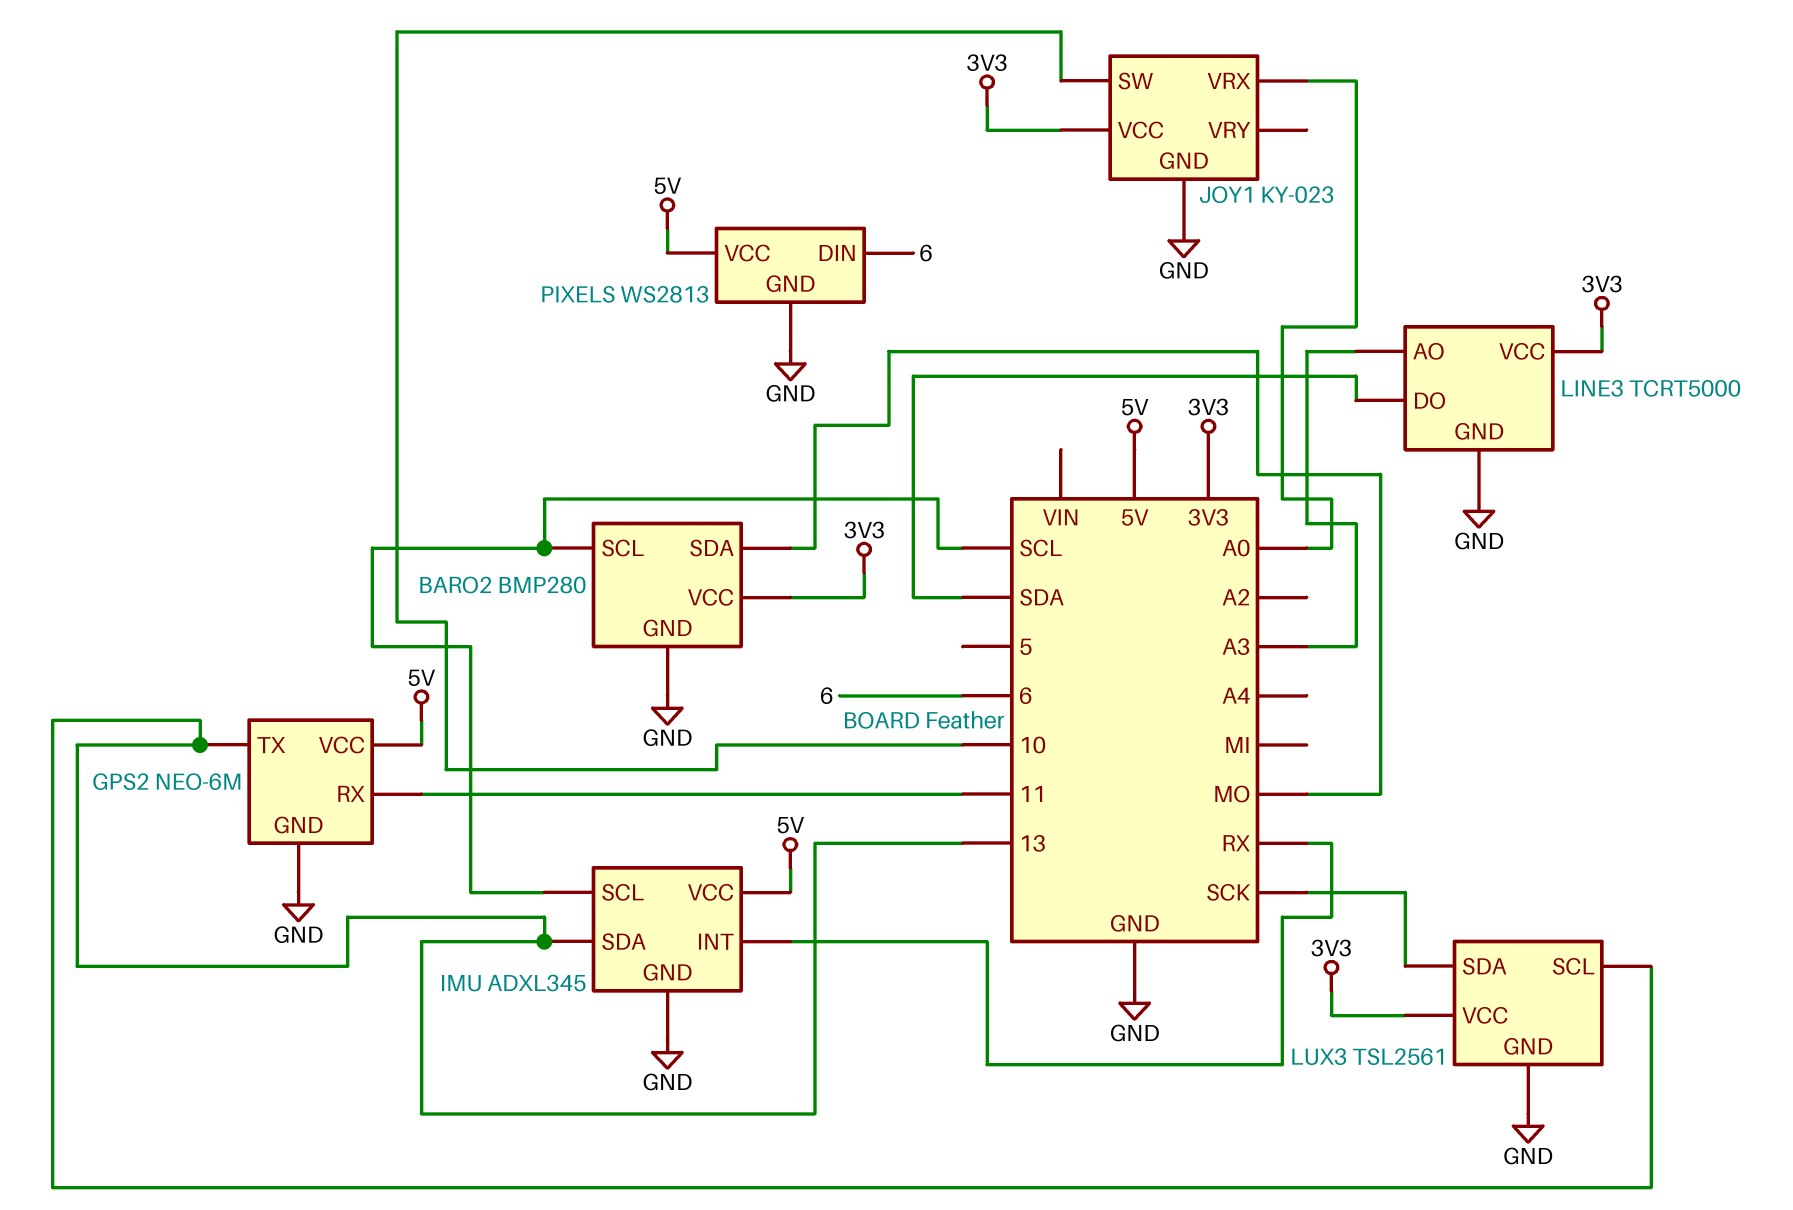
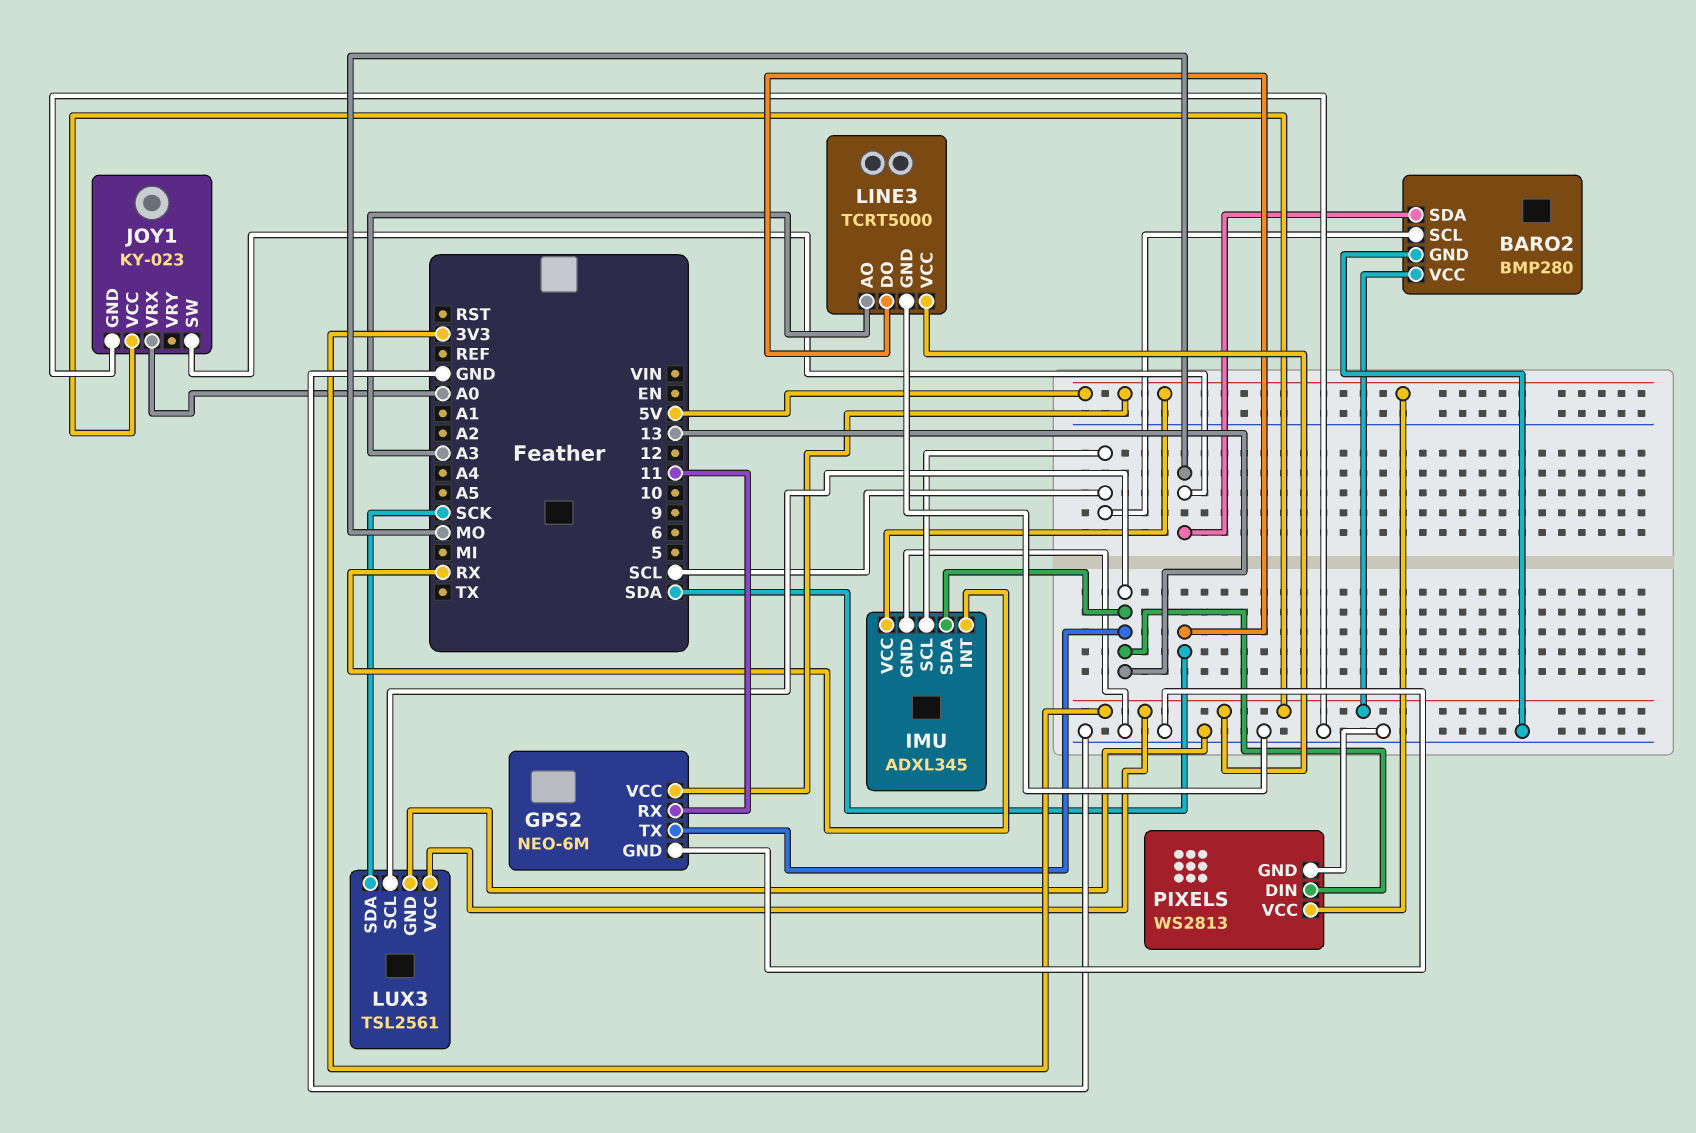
JOY1 pin SW: 10 -> MO
PIXELS pin DIN: 6 -> 13

